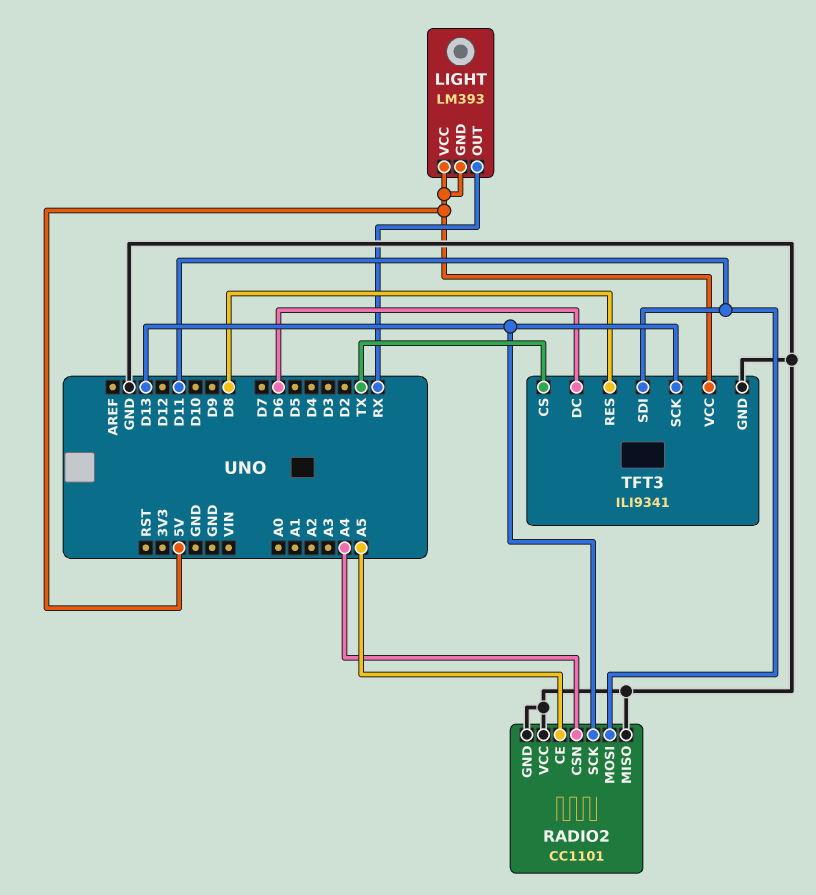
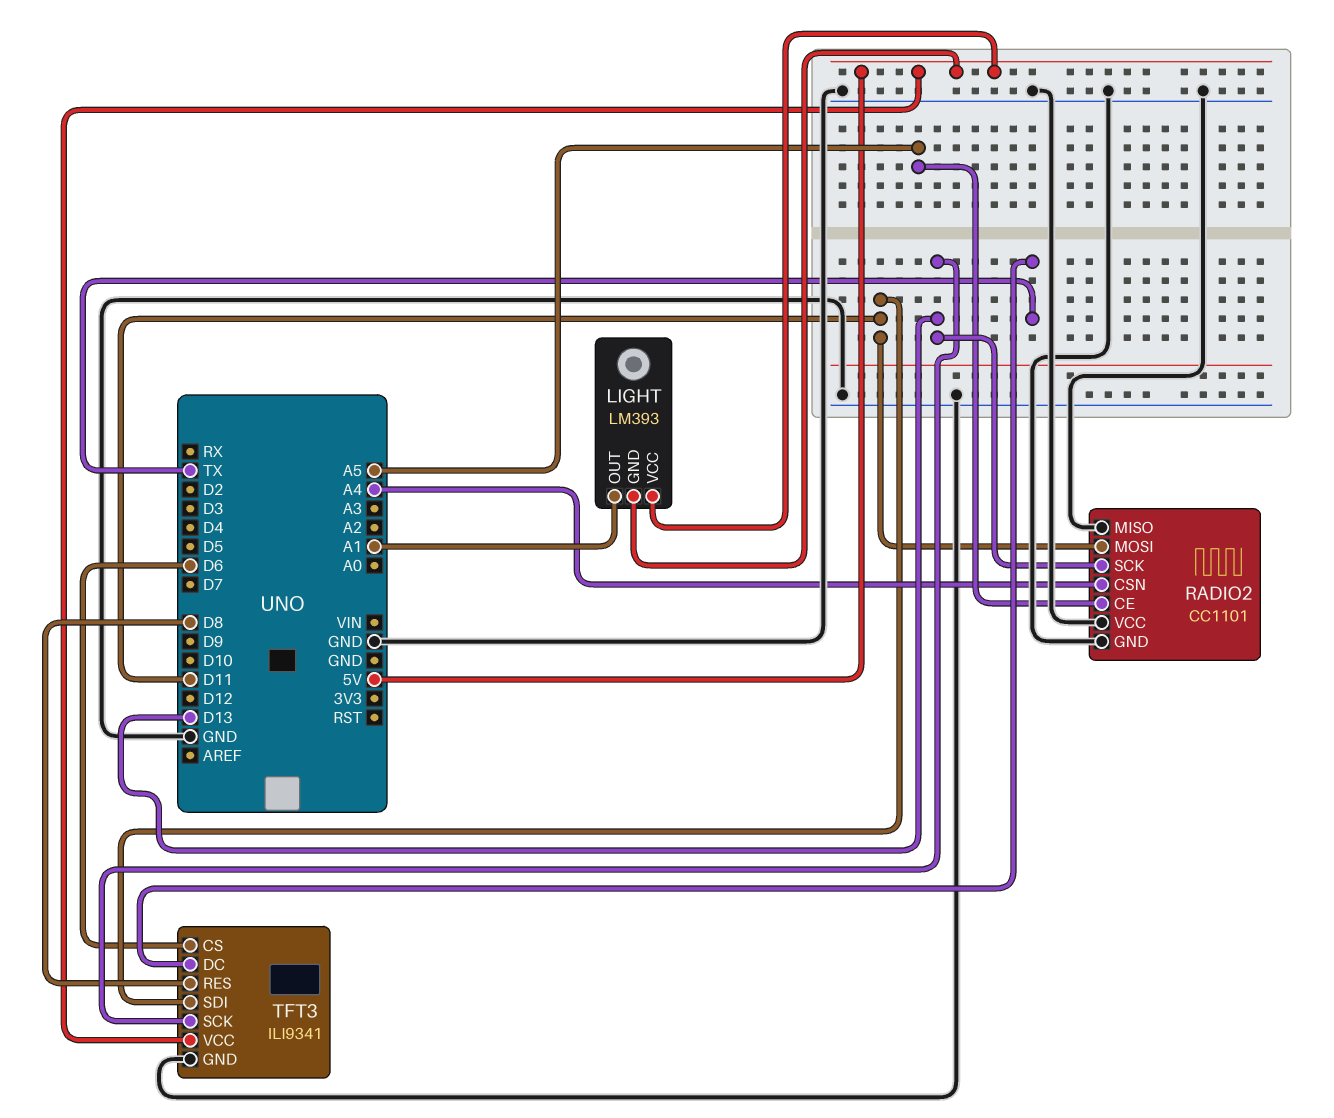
LIGHT pin OUT: RX -> A1
TFT3 pin CS: TX -> D6
TFT3 pin DC: D6 -> TX

